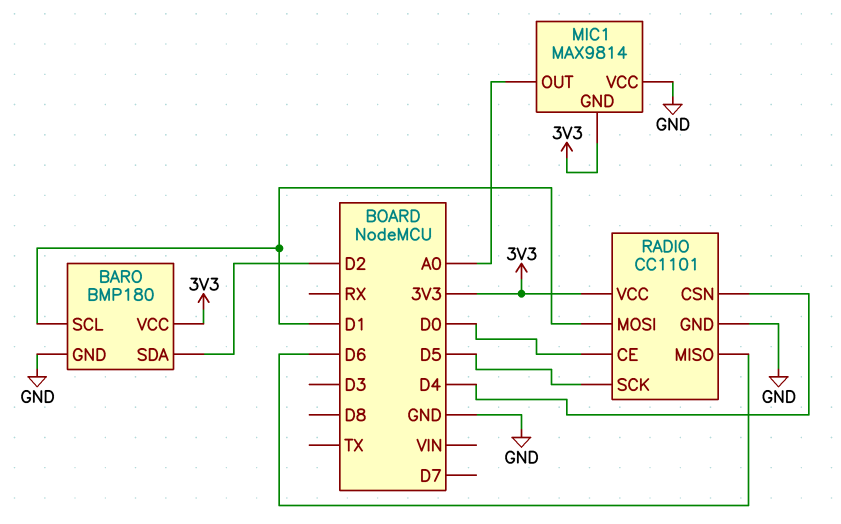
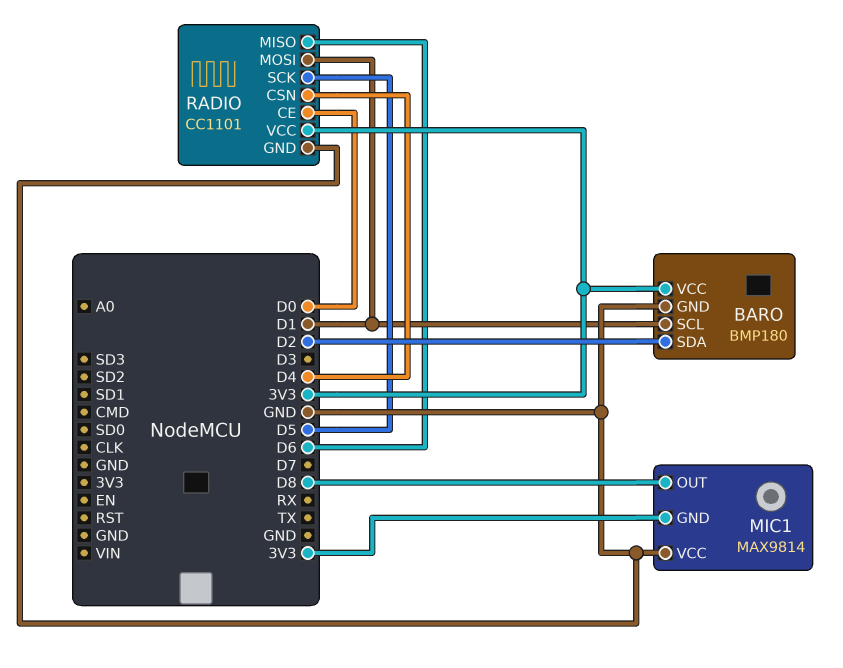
MIC1 pin OUT: A0 -> D8

